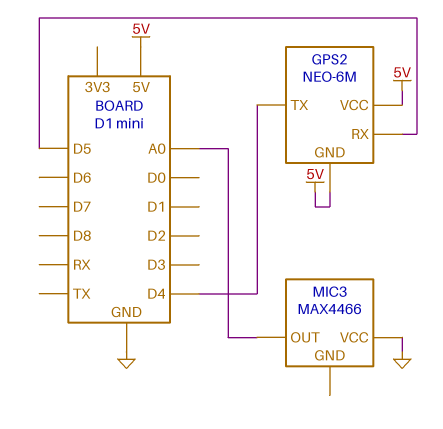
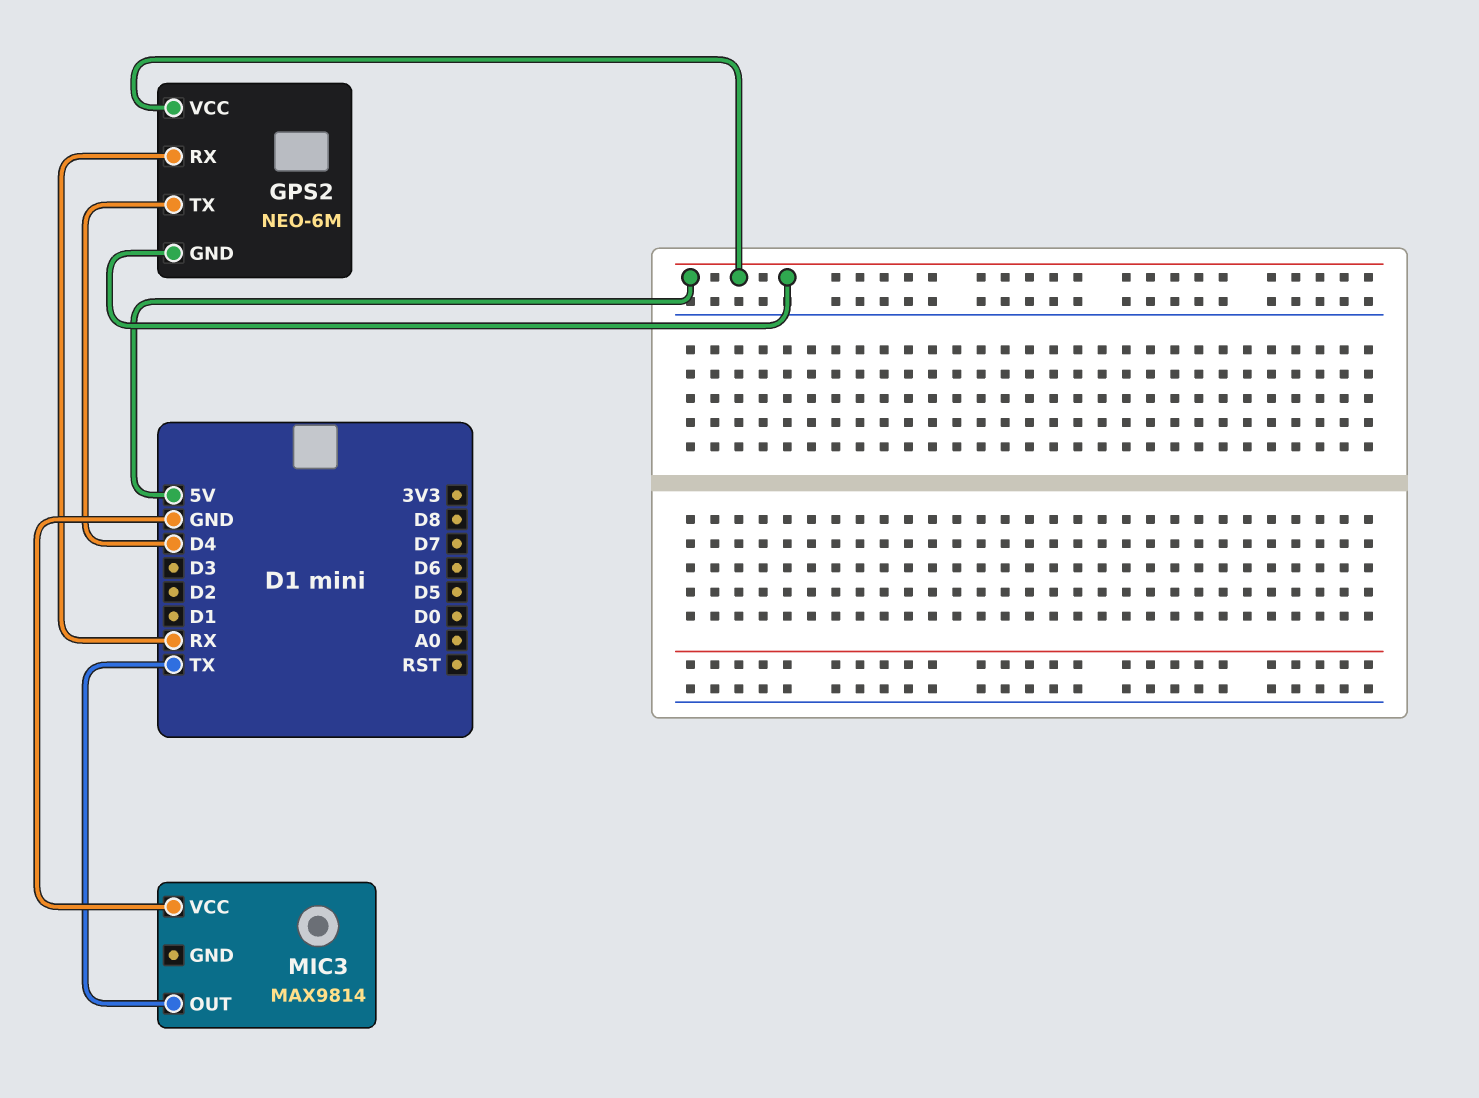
GPS2 pin RX: D5 -> RX
MIC3: MAX4466 -> MAX9814
MIC3 pin OUT: A0 -> TX

